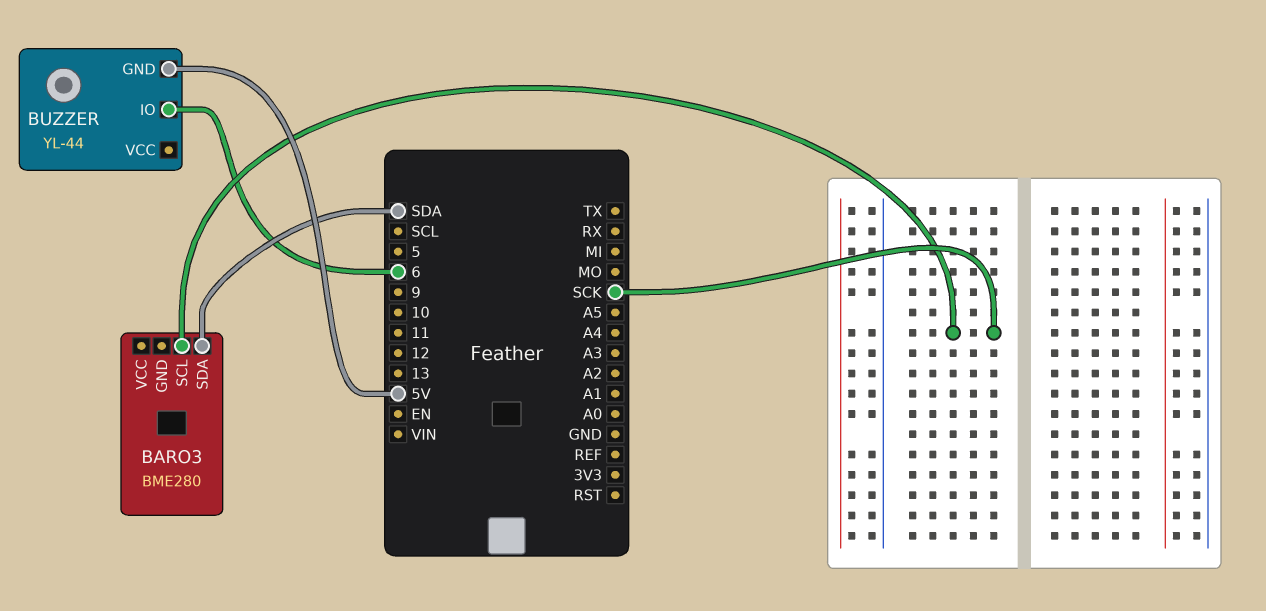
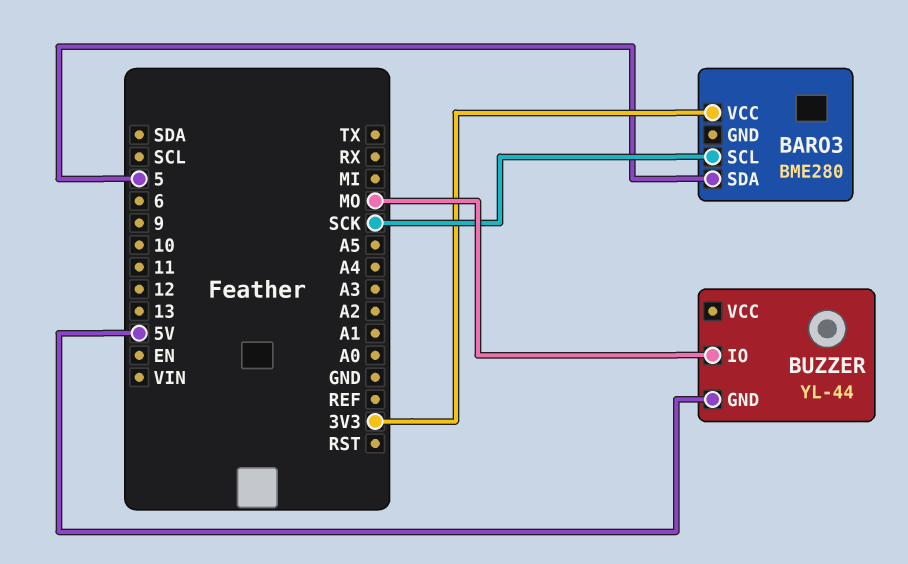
BARO3 pin SDA: SDA -> 5
BARO3 pin VCC: none -> 3V3
BUZZER pin IO: 6 -> MO

